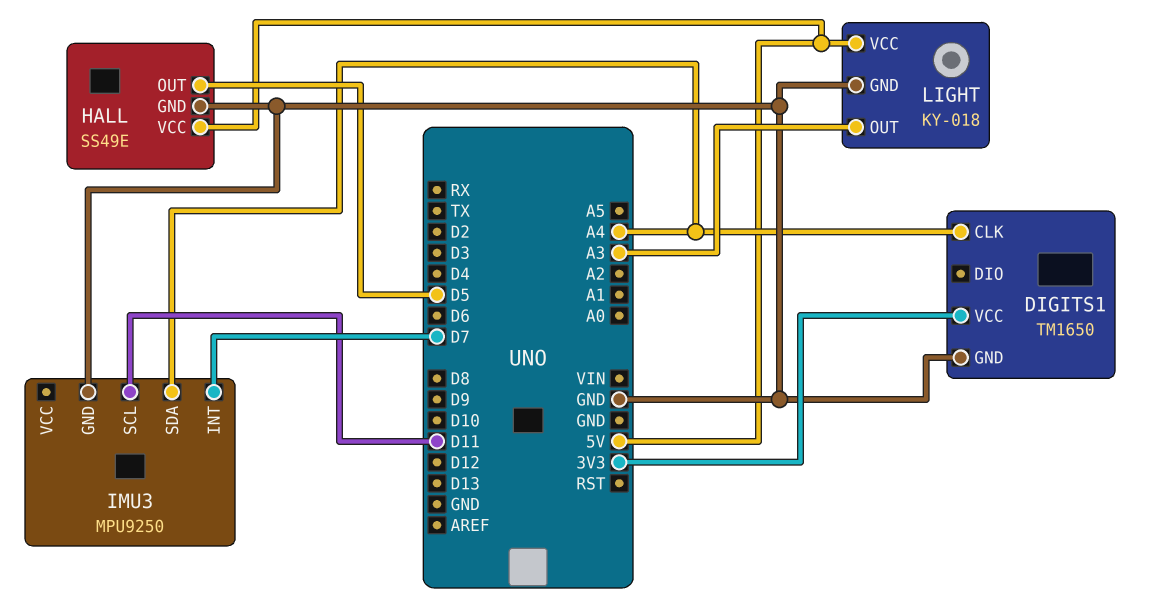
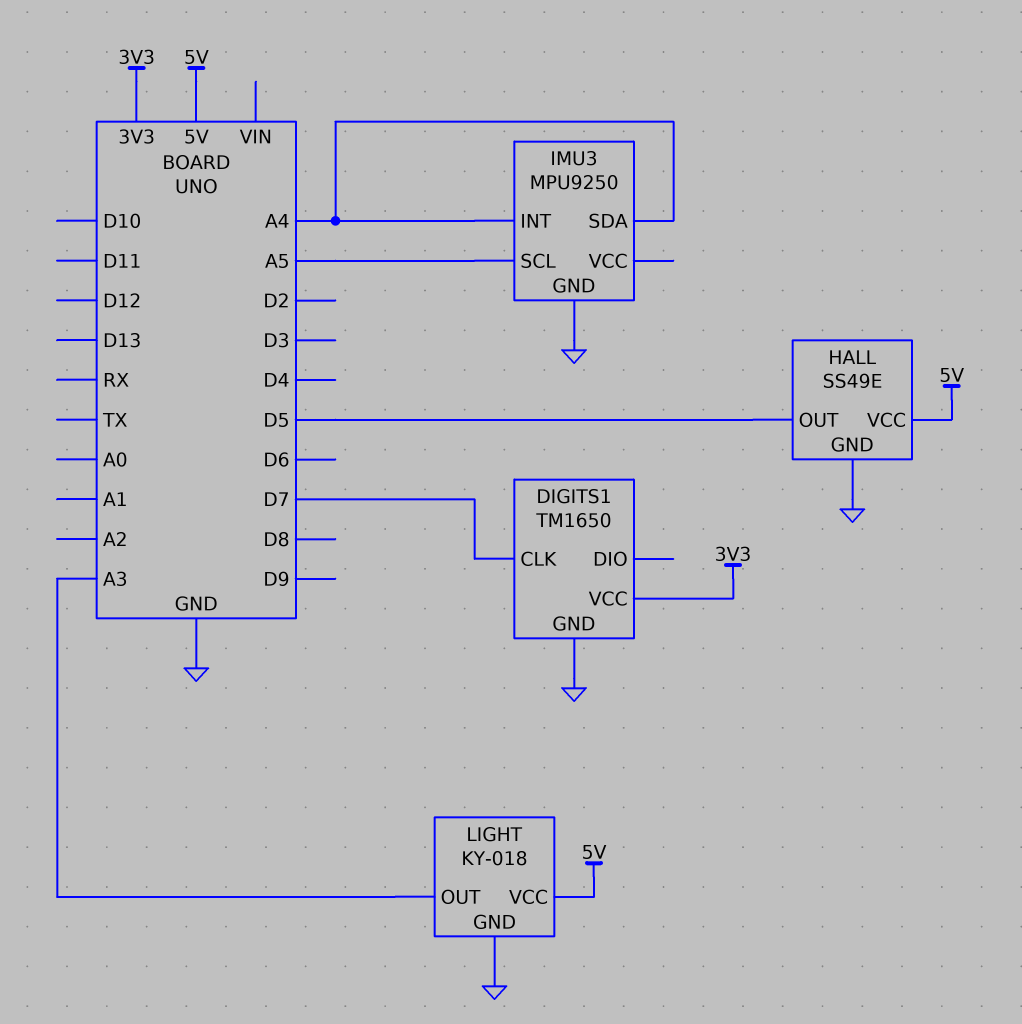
DIGITS1 pin CLK: A4 -> D7
IMU3 pin INT: D7 -> A4
IMU3 pin SCL: D11 -> A5

